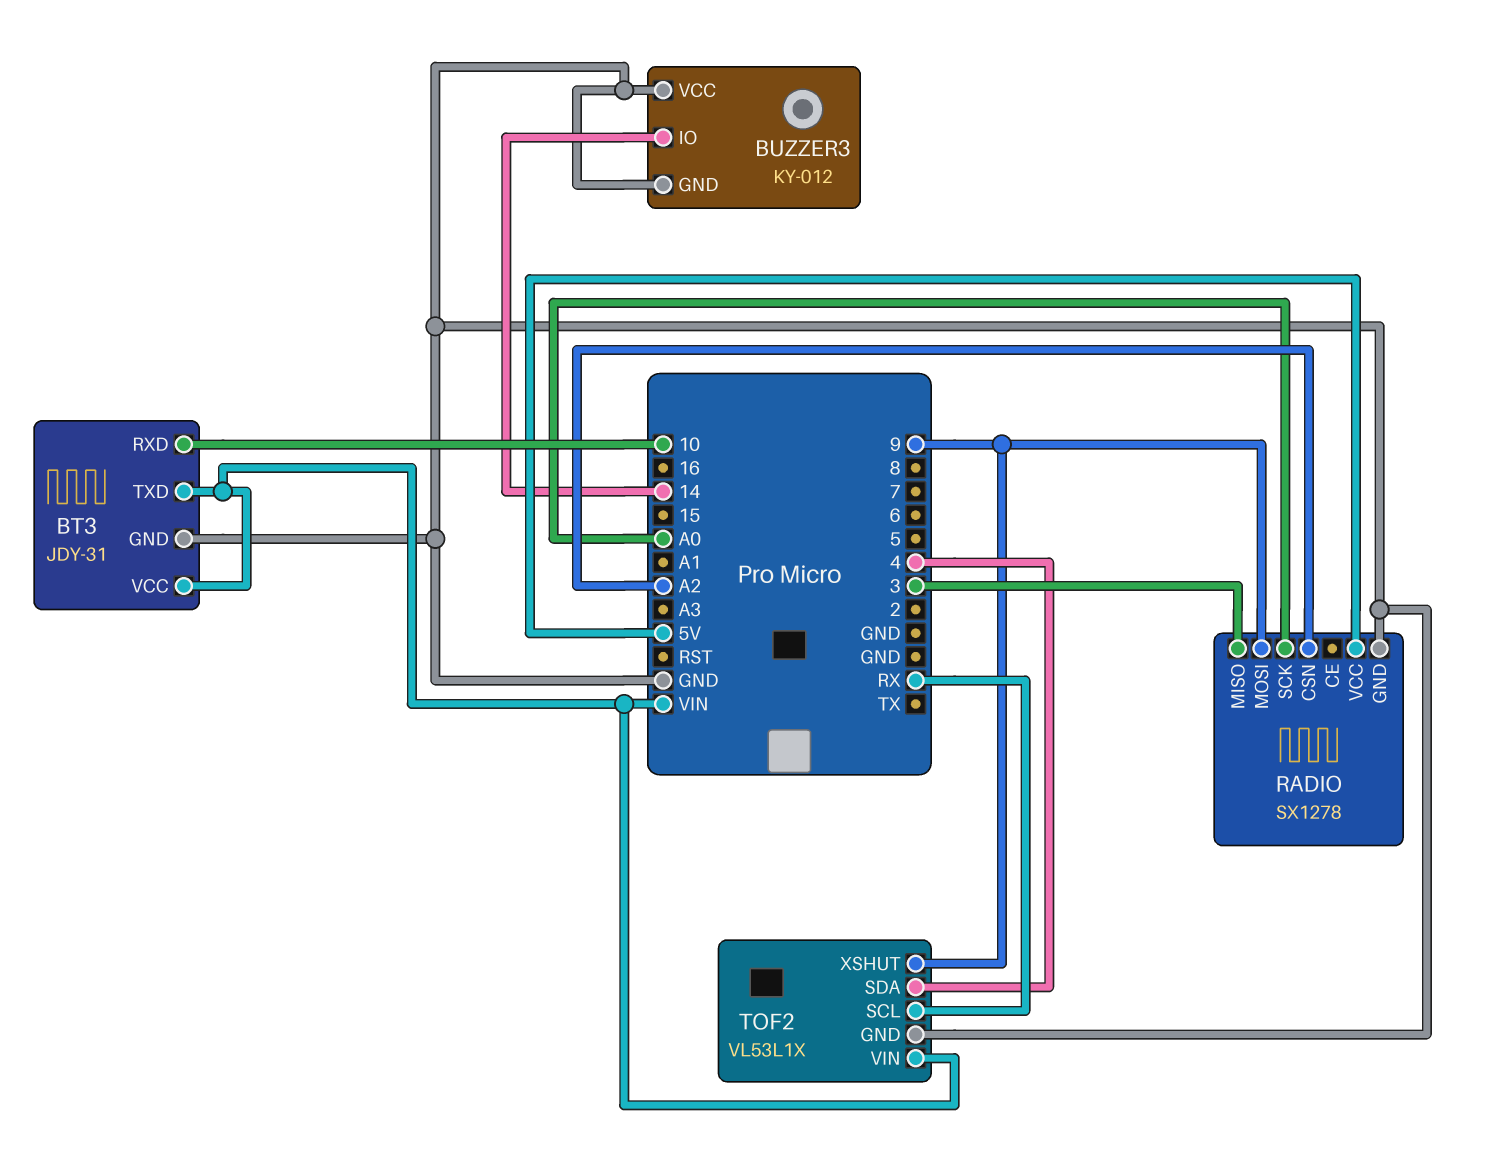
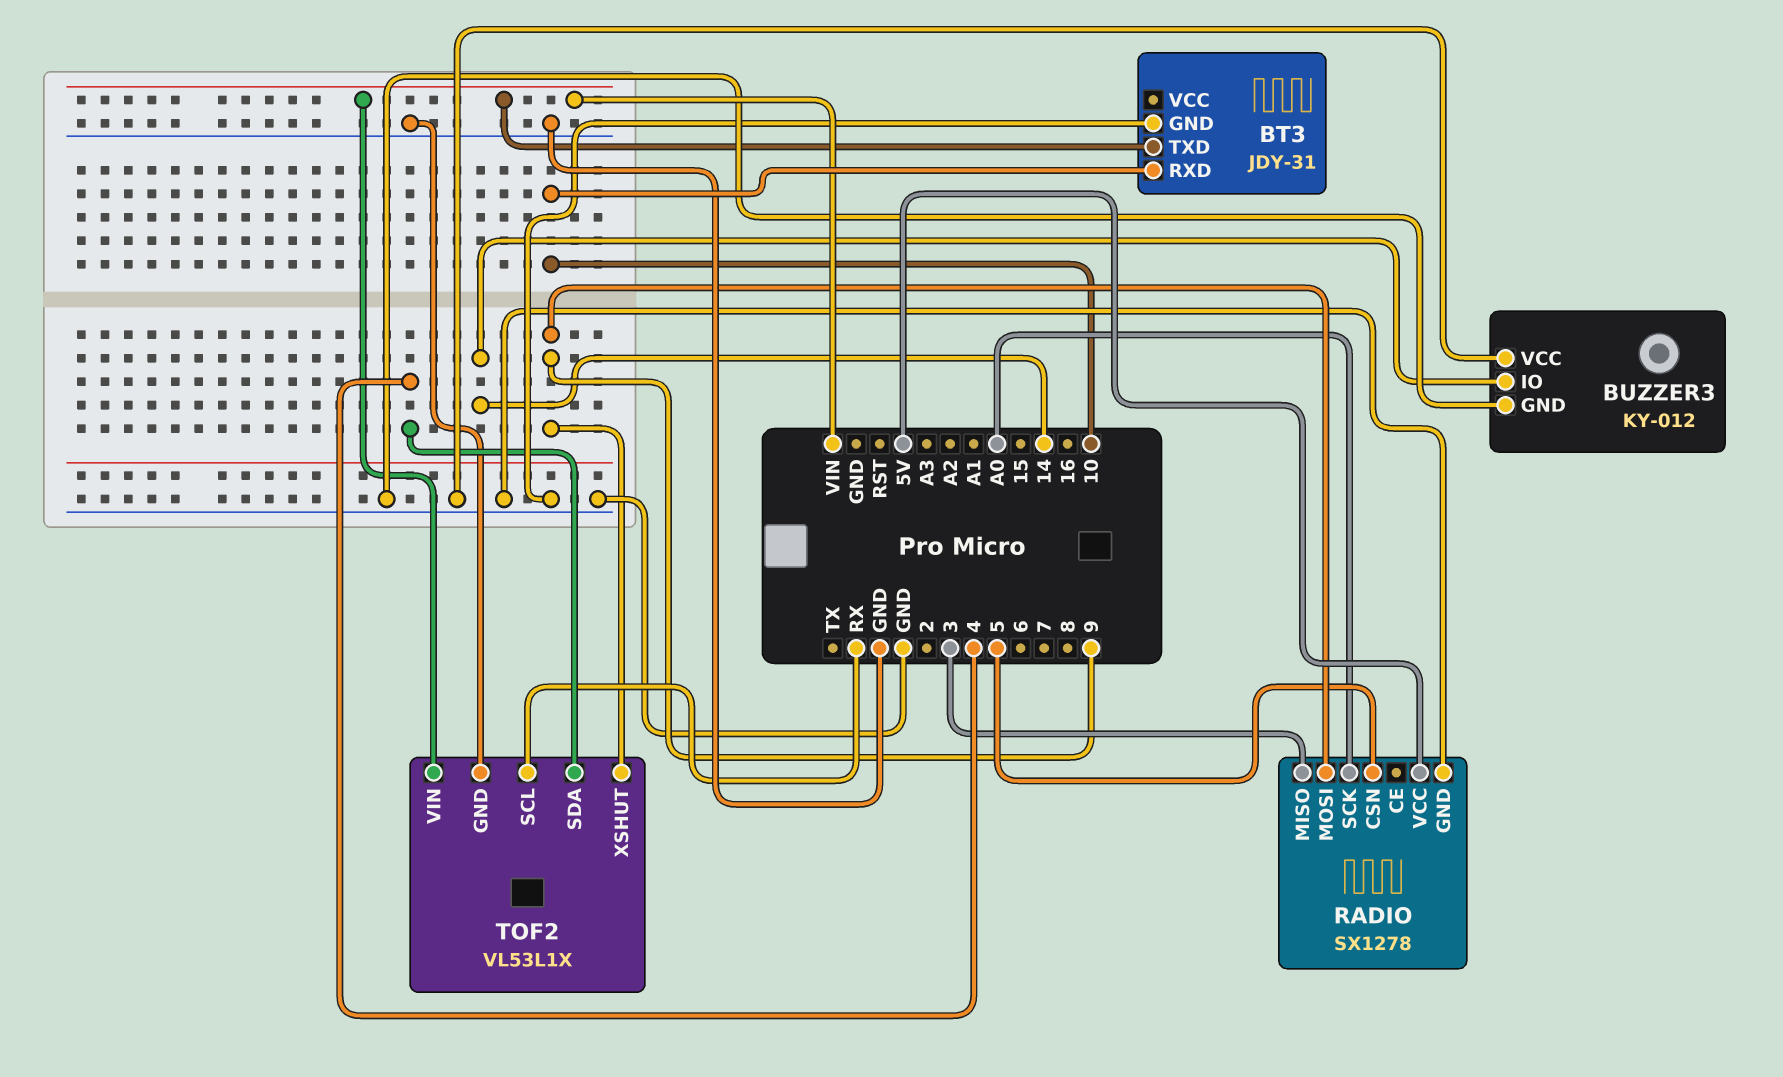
BT3 pin VCC: VIN -> none
RADIO pin CSN: A2 -> 5

